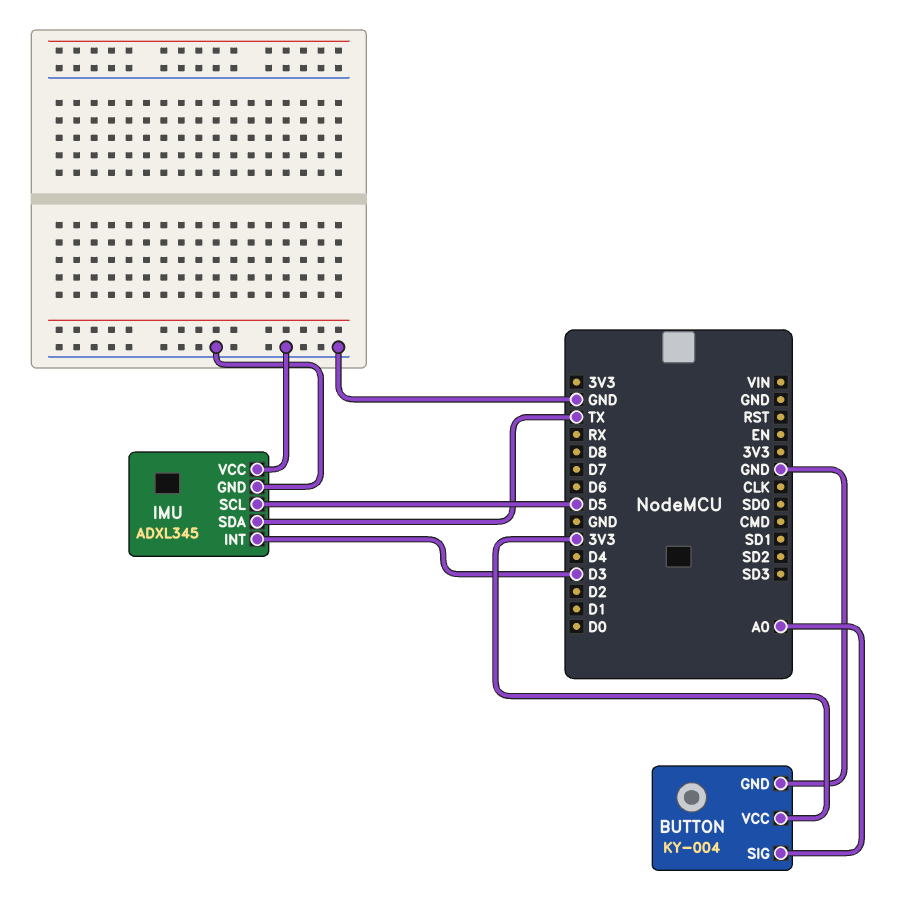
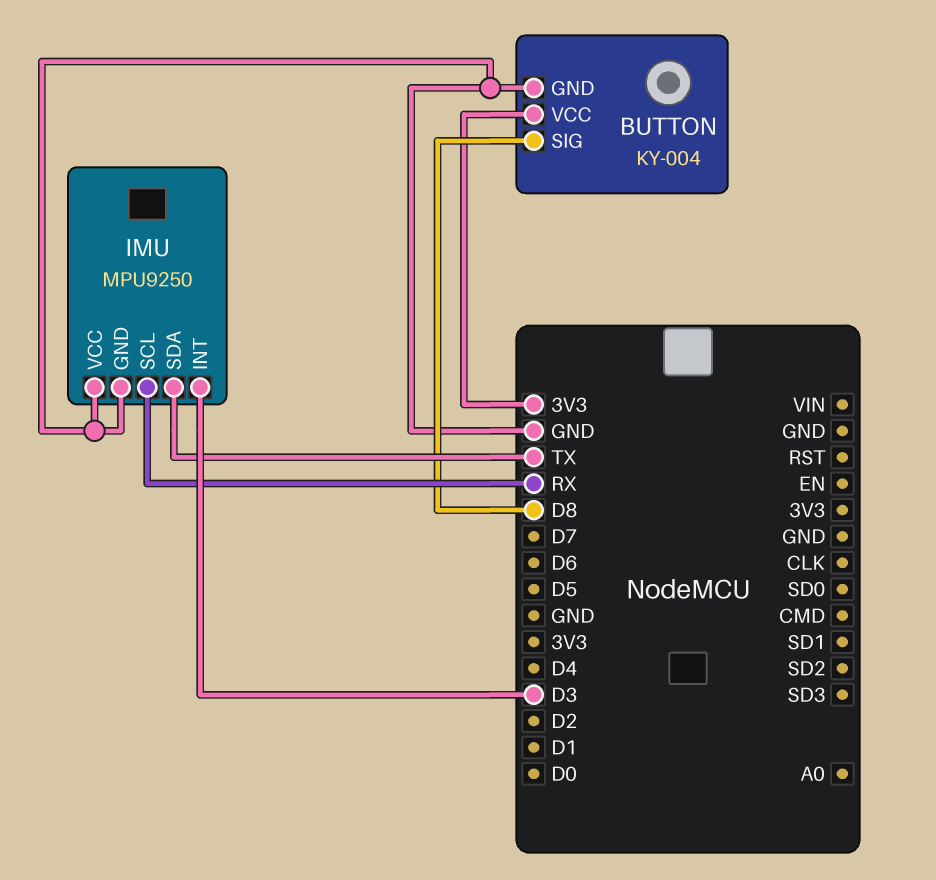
BUTTON pin SIG: A0 -> D8
IMU: ADXL345 -> MPU9250
IMU pin SCL: D5 -> RX

